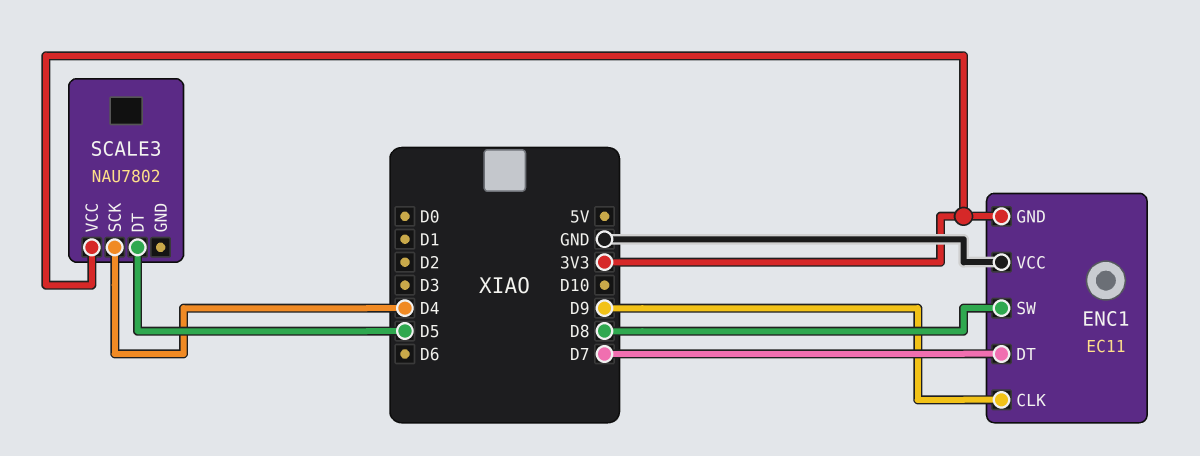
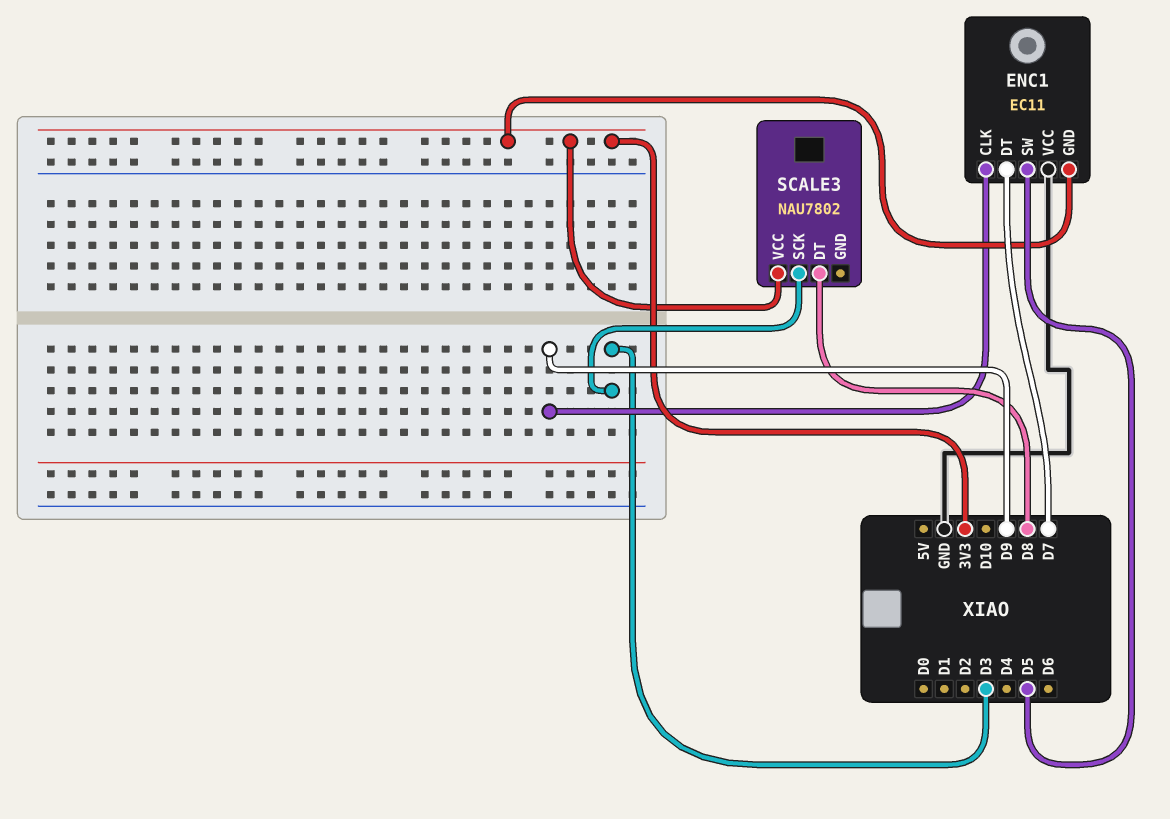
ENC1 pin SW: D8 -> D5
SCALE3 pin DT: D5 -> D8
SCALE3 pin SCK: D4 -> D3

